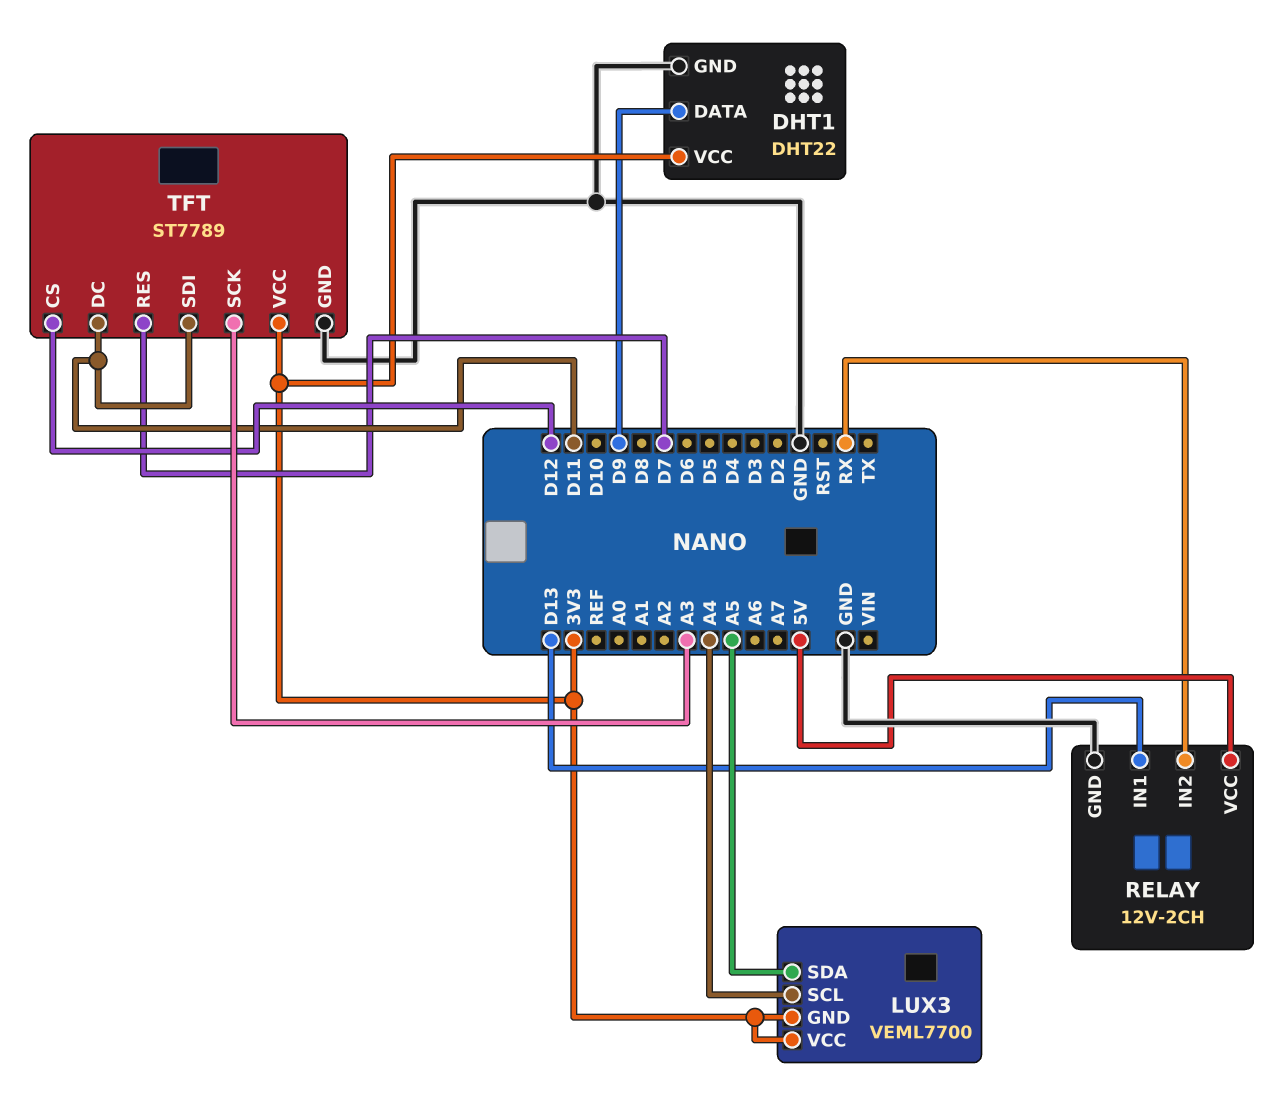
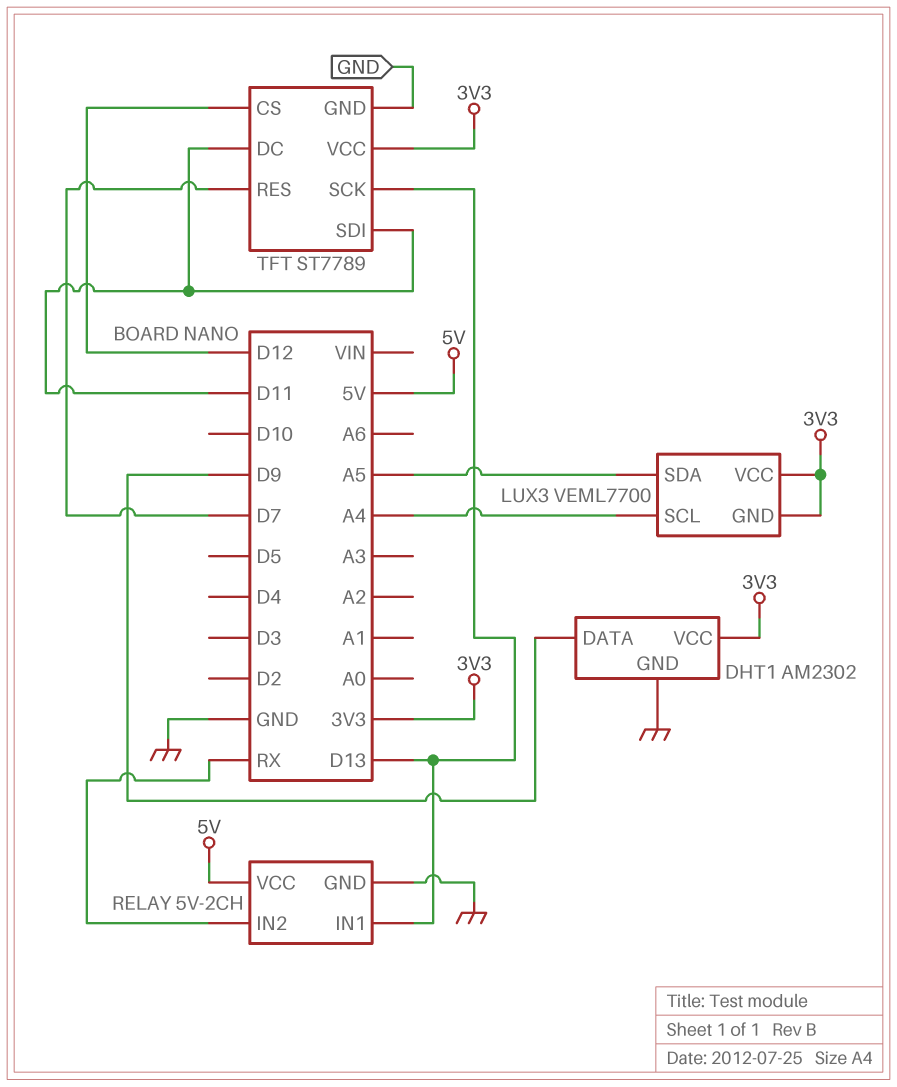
DHT1: DHT22 -> AM2302
RELAY: 12V-2CH -> 5V-2CH
TFT pin SCK: A3 -> D13

